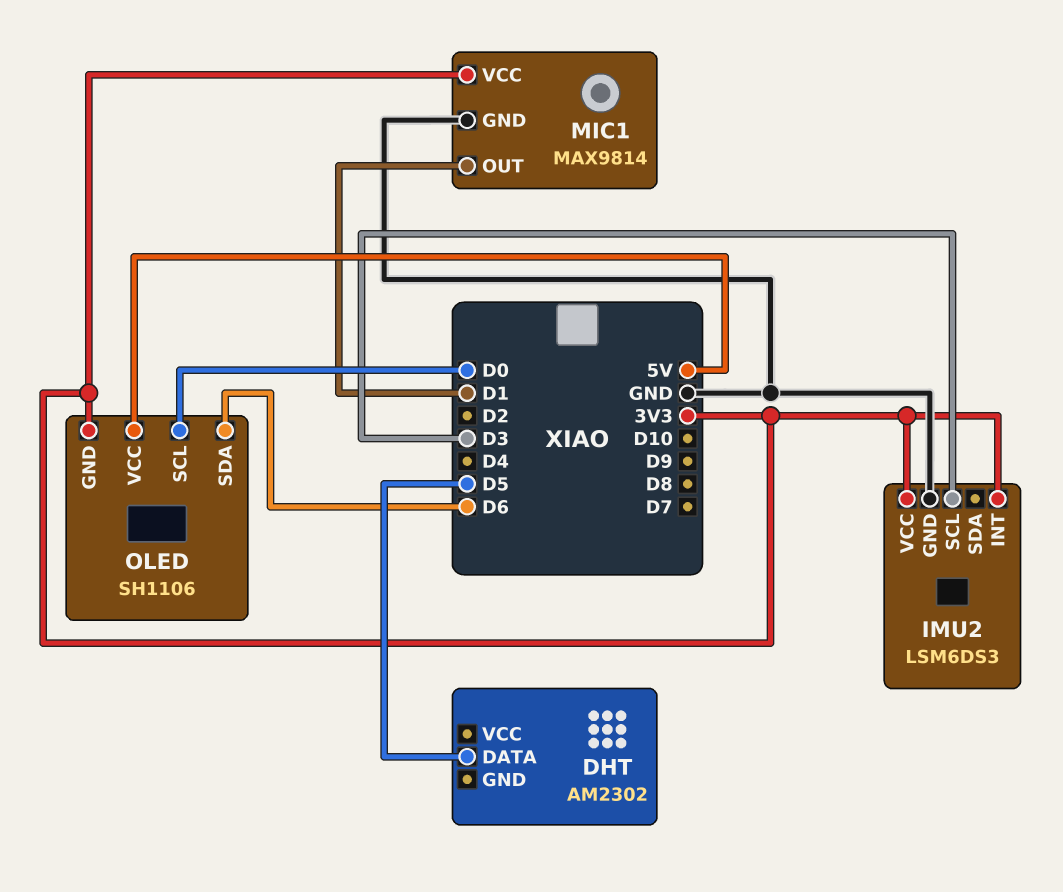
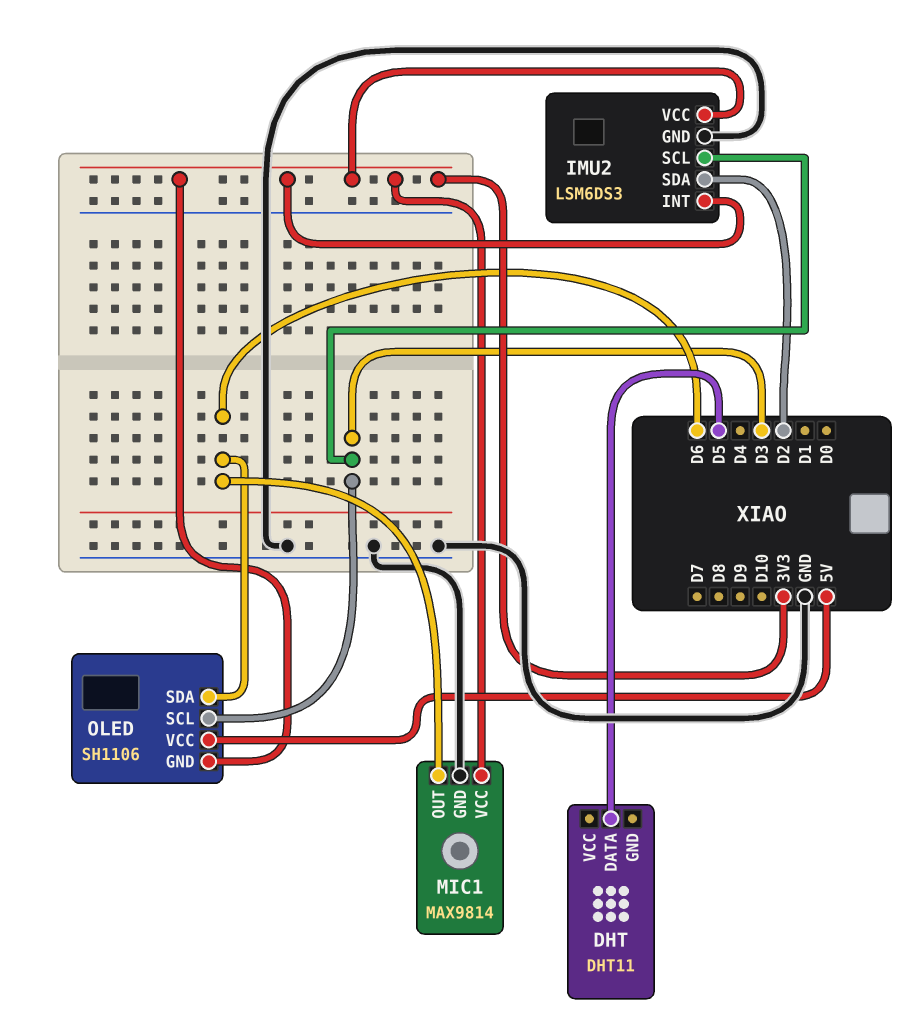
DHT: AM2302 -> DHT11
IMU2 pin SDA: none -> D2
MIC1 pin OUT: D1 -> D6
OLED pin SCL: D0 -> D3

